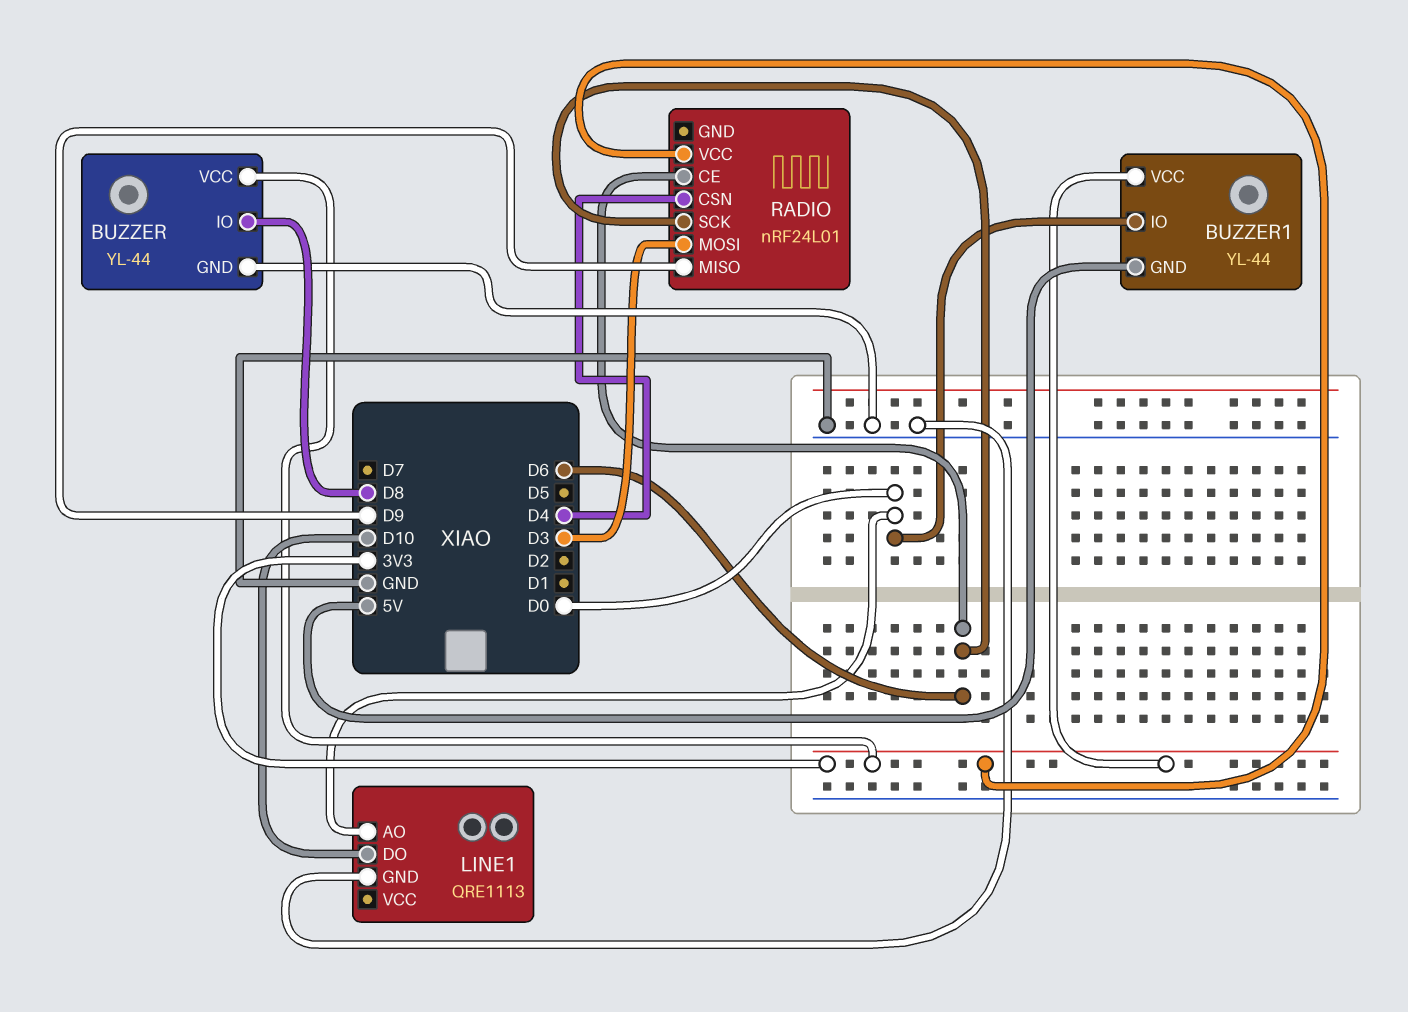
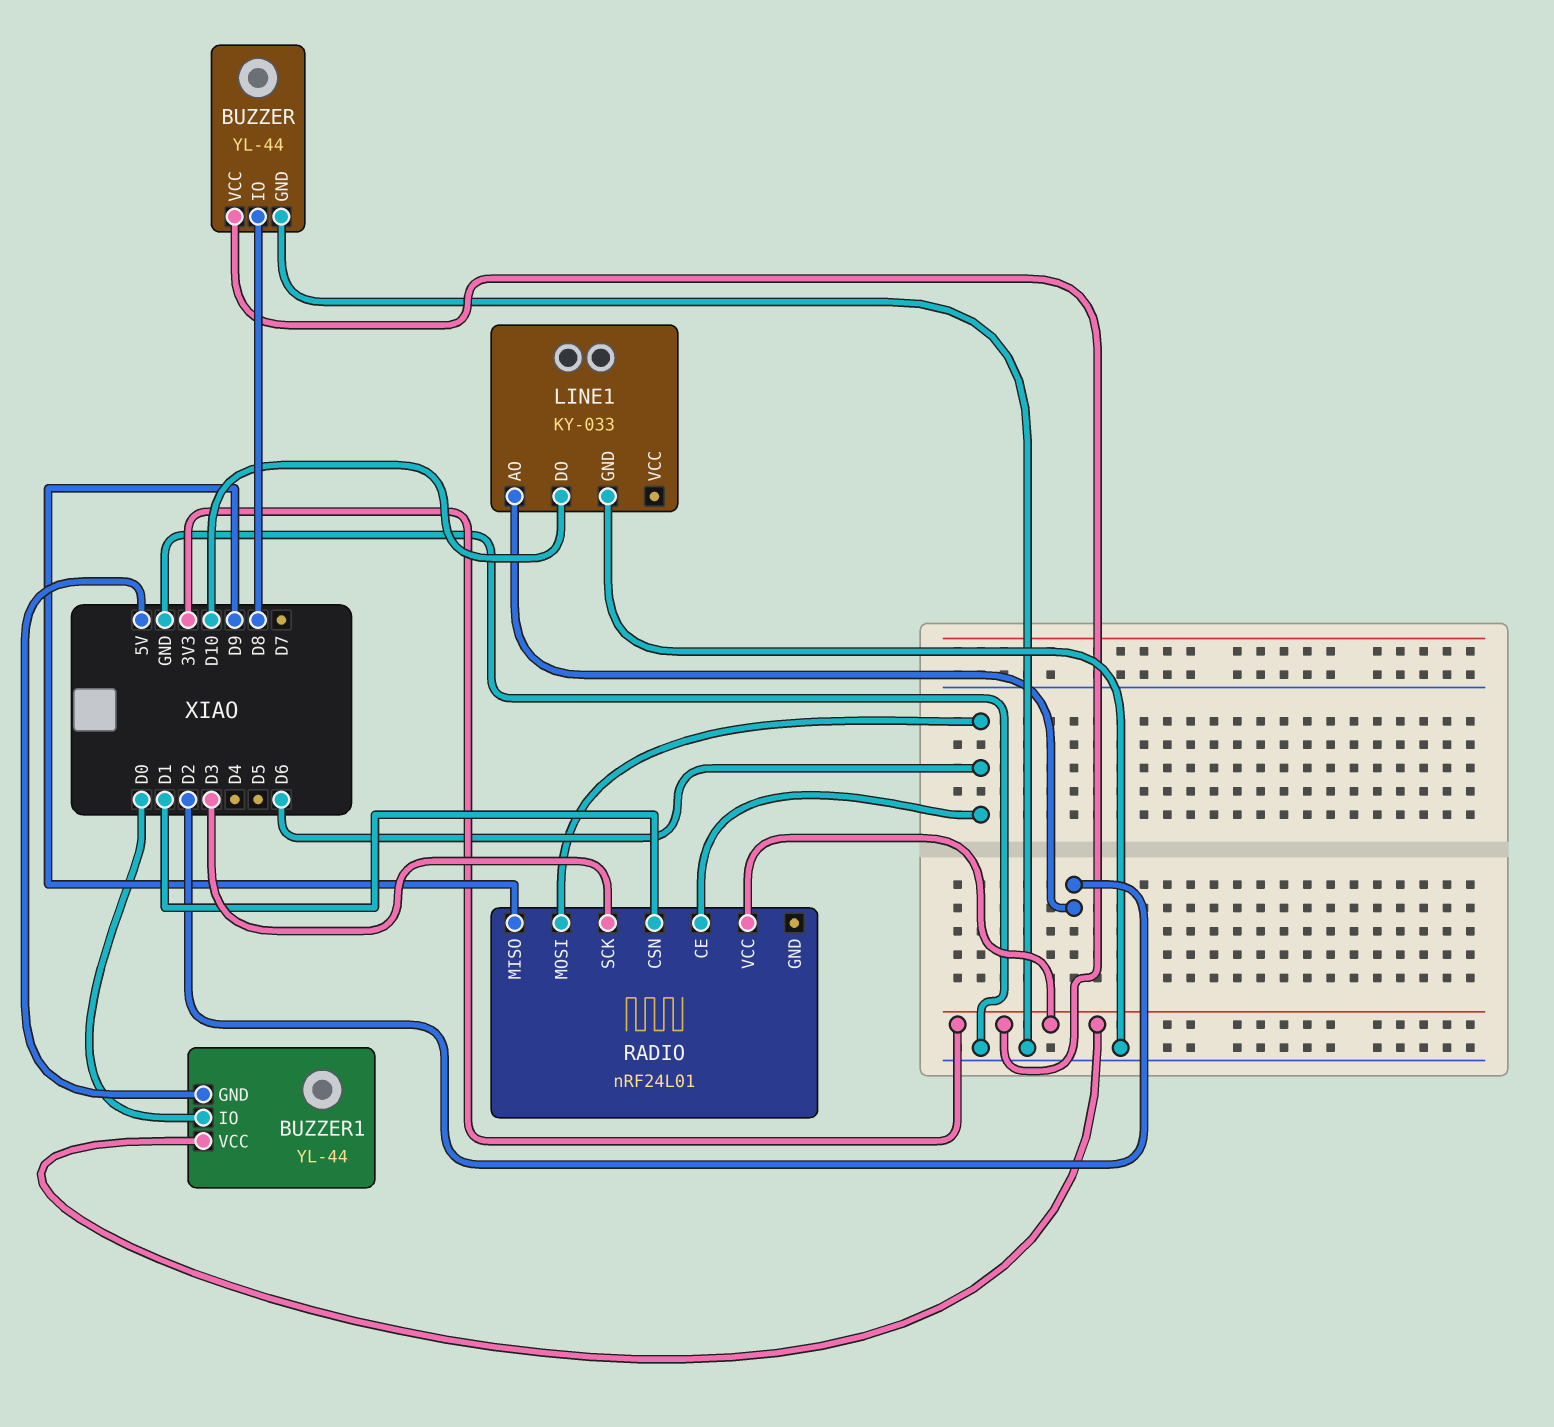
LINE1: QRE1113 -> KY-033
LINE1 pin AO: D0 -> D2
RADIO pin CSN: D4 -> D1
RADIO pin MOSI: D3 -> D6
RADIO pin SCK: D6 -> D3

